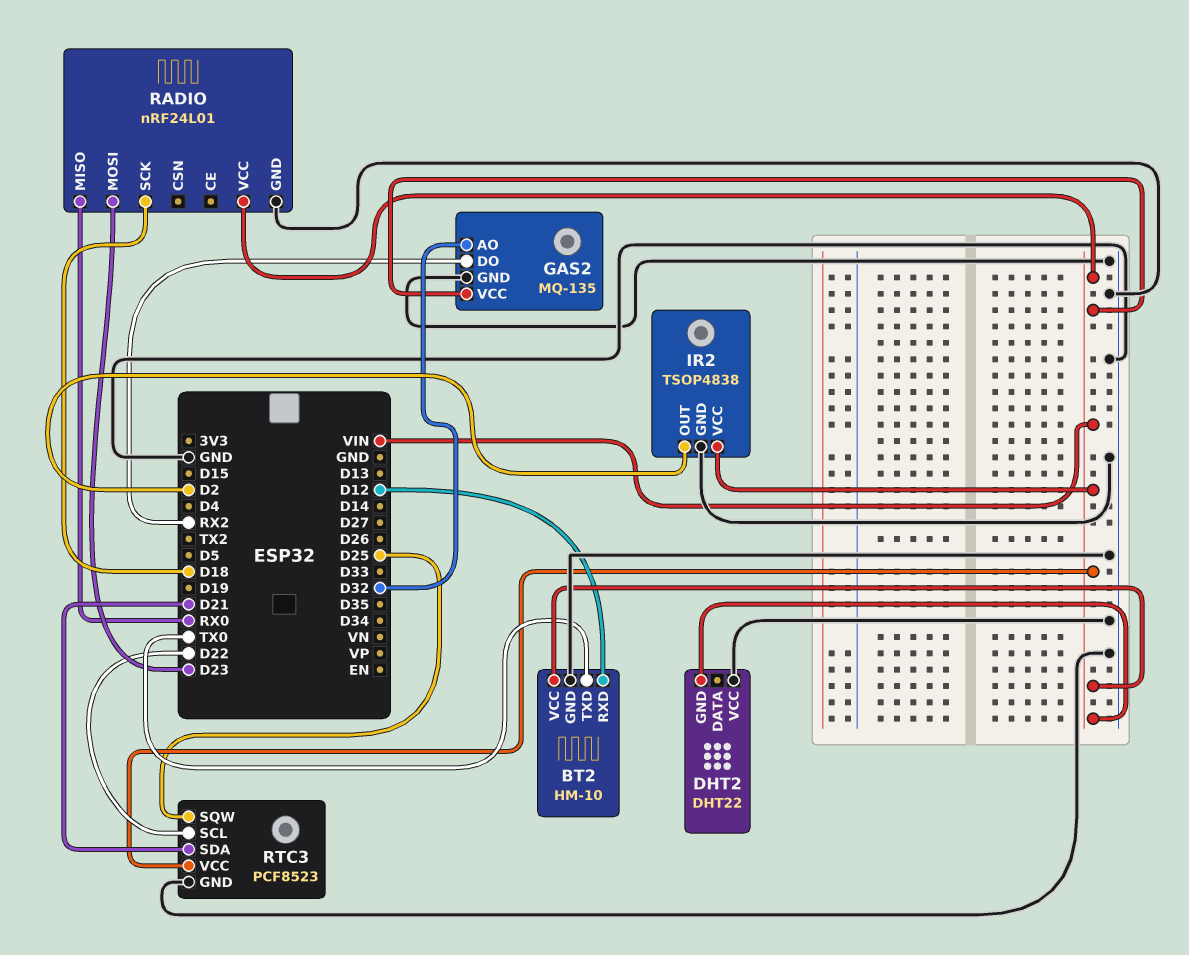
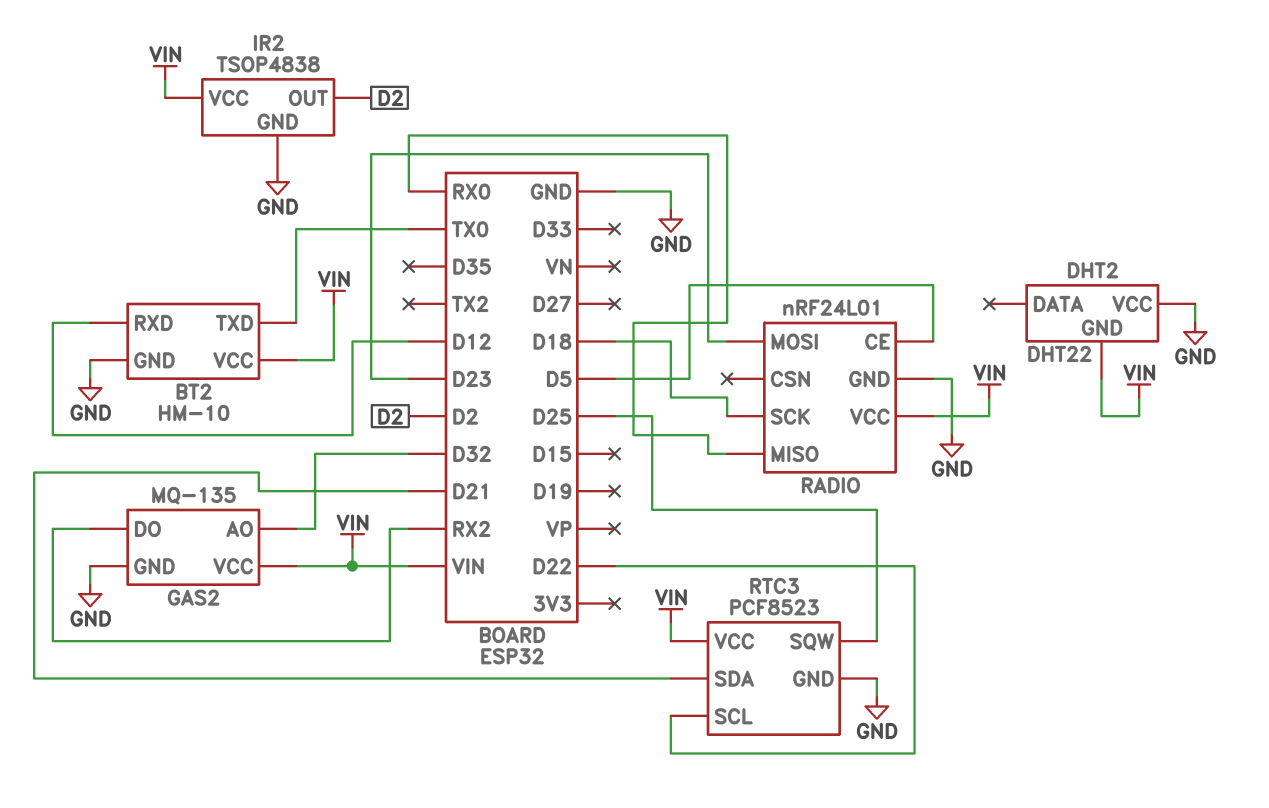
RADIO pin CE: none -> D5

